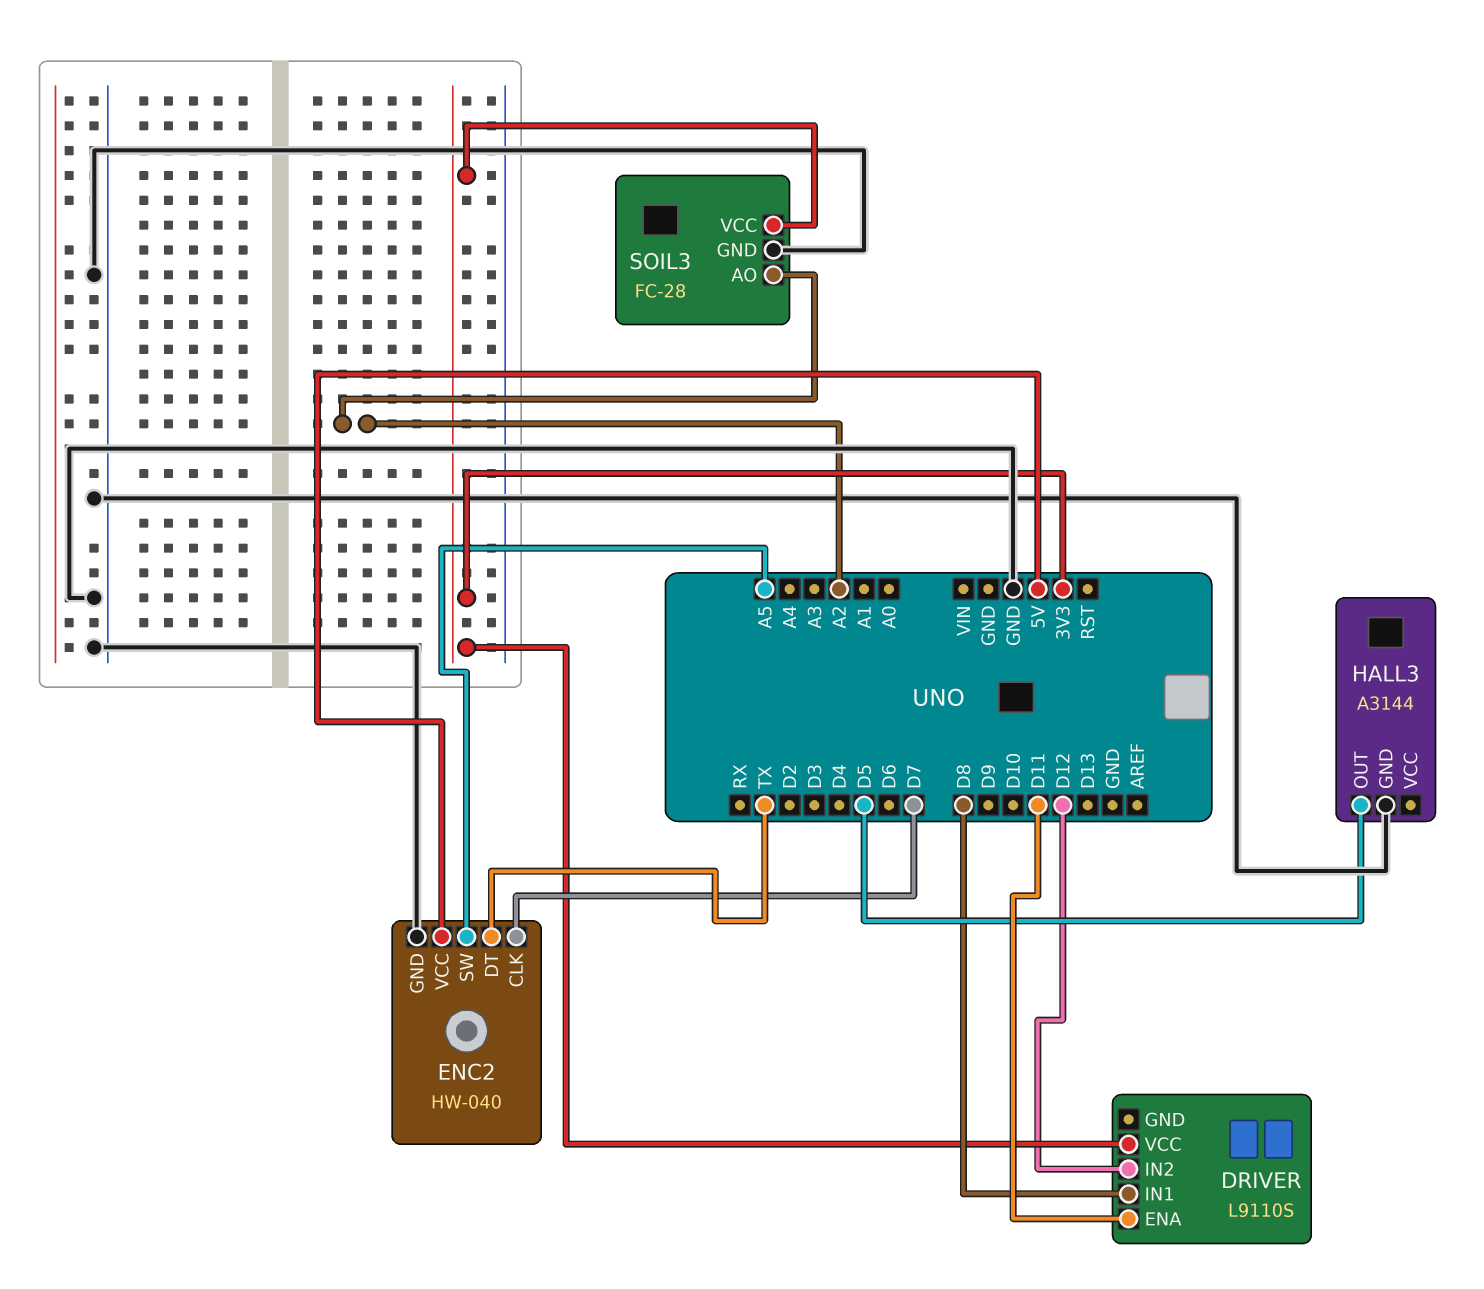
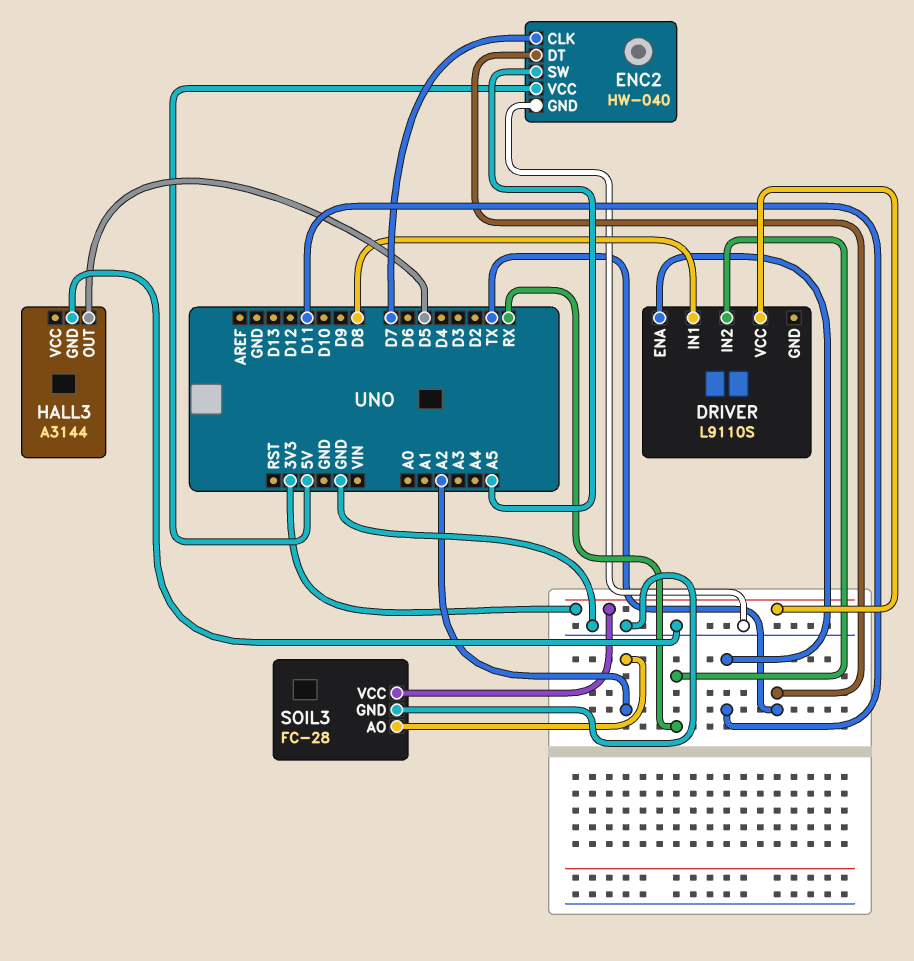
DRIVER pin IN2: D12 -> RX

